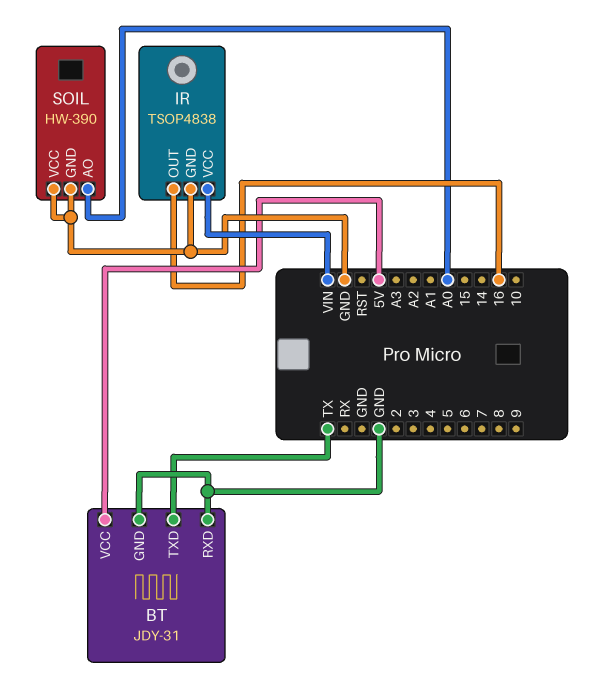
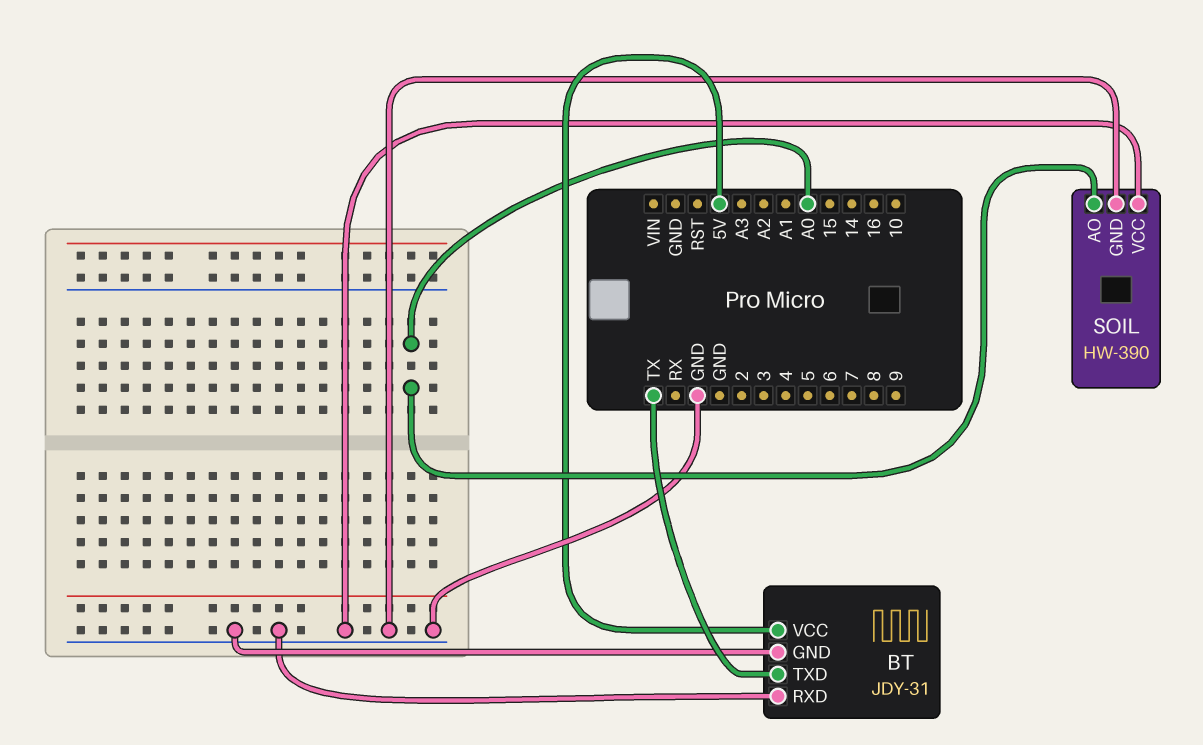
IR: TSOP4838 -> none
IR pin GND: GND -> none
IR pin OUT: 16 -> none
IR pin VCC: VIN -> none

